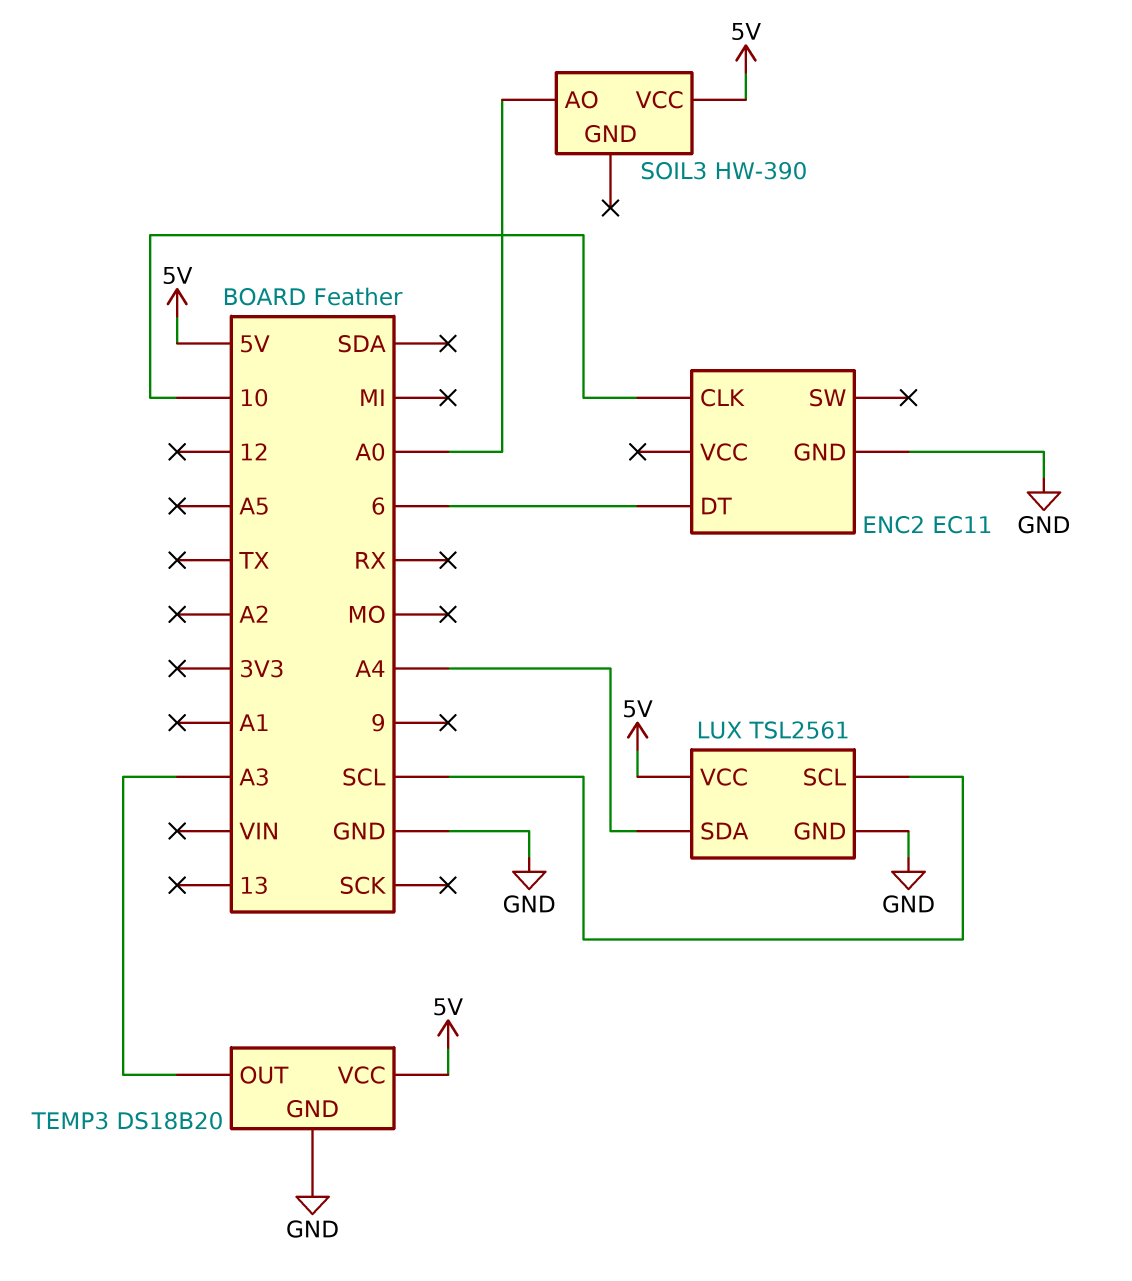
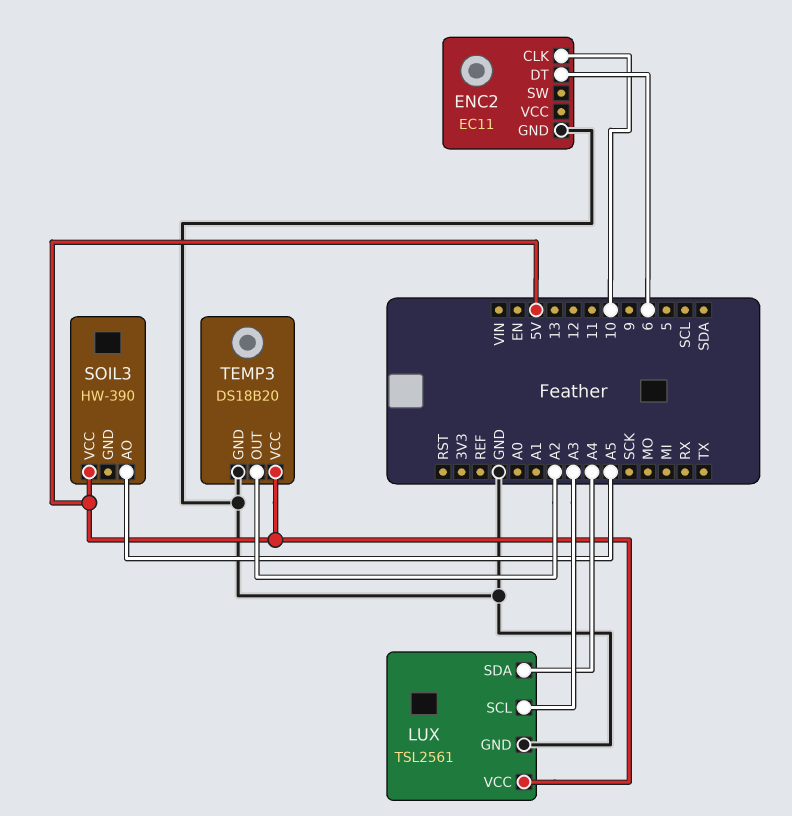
LUX pin SCL: SCL -> A3
SOIL3 pin AO: A0 -> A5
TEMP3 pin OUT: A3 -> A2

